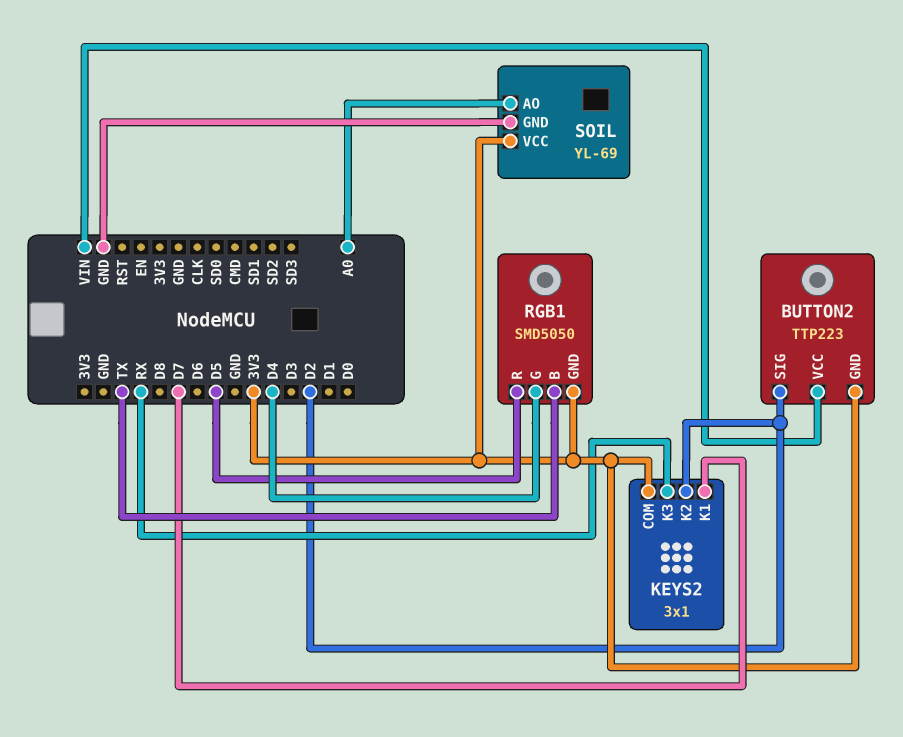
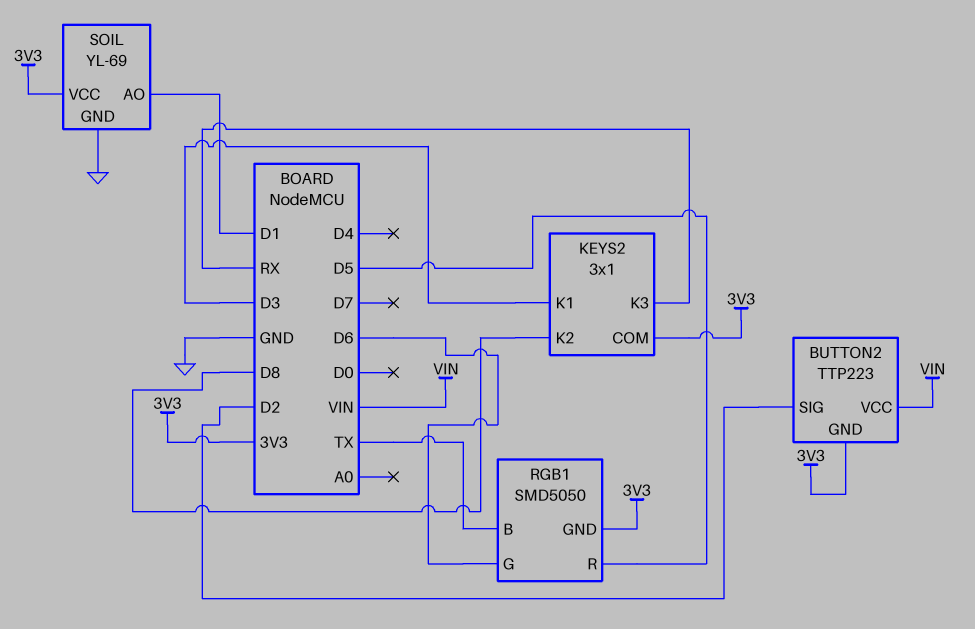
KEYS2 pin K1: D7 -> D3
KEYS2 pin K2: D2 -> D8
RGB1 pin G: D4 -> D6
SOIL pin AO: A0 -> D1

